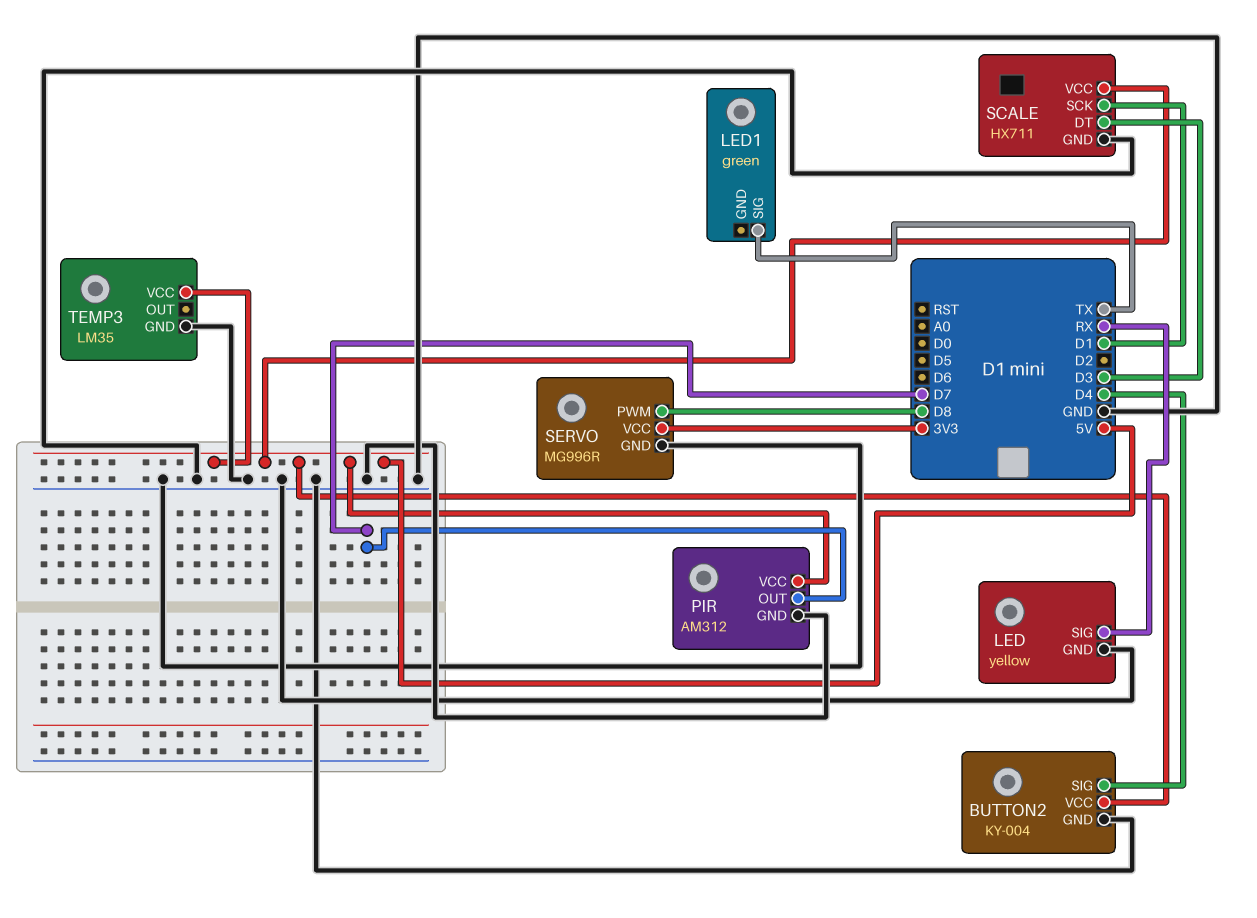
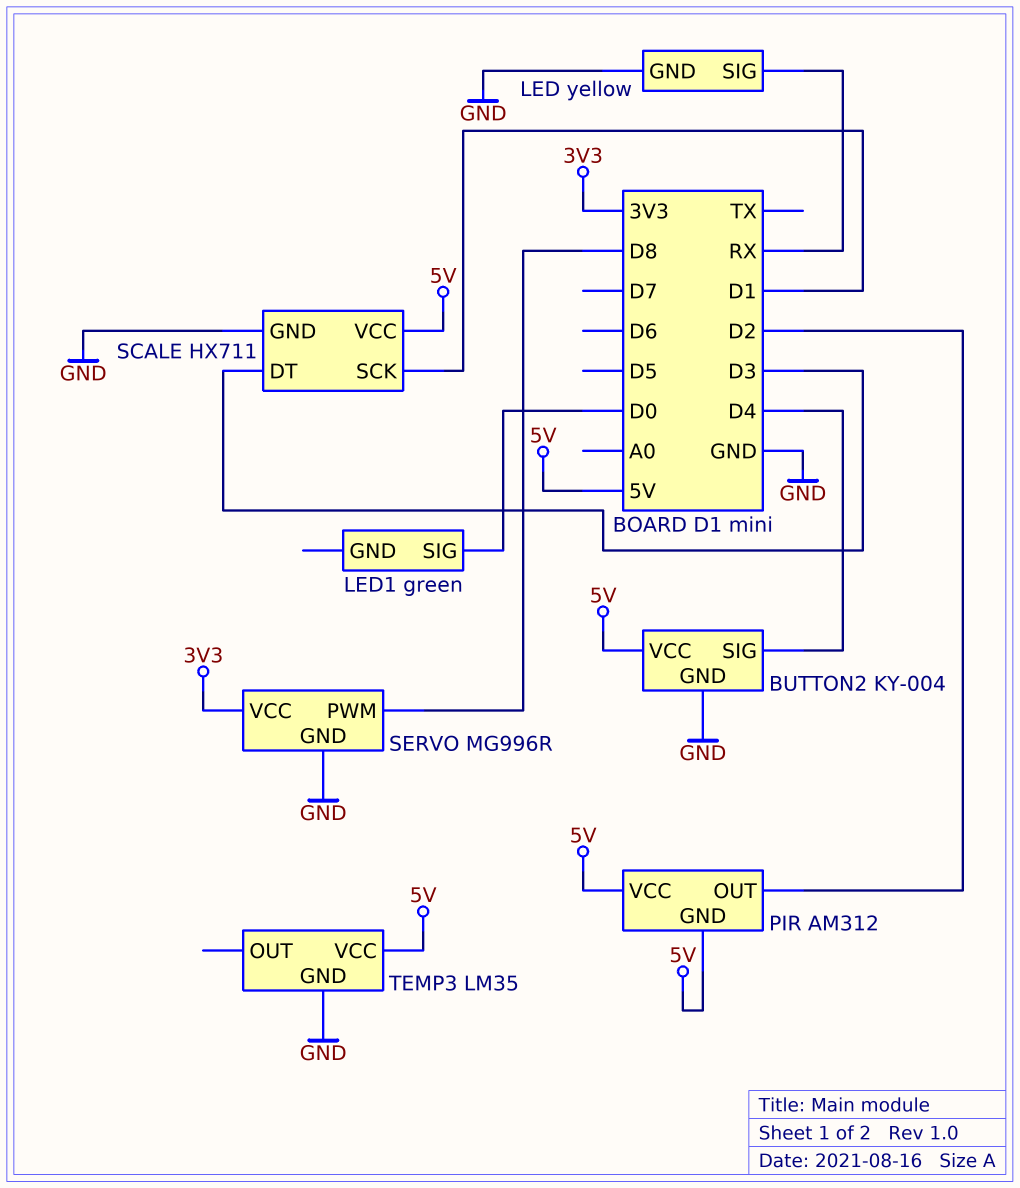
LED1 pin SIG: TX -> D0
PIR pin GND: GND -> 5V
PIR pin OUT: D7 -> D2

